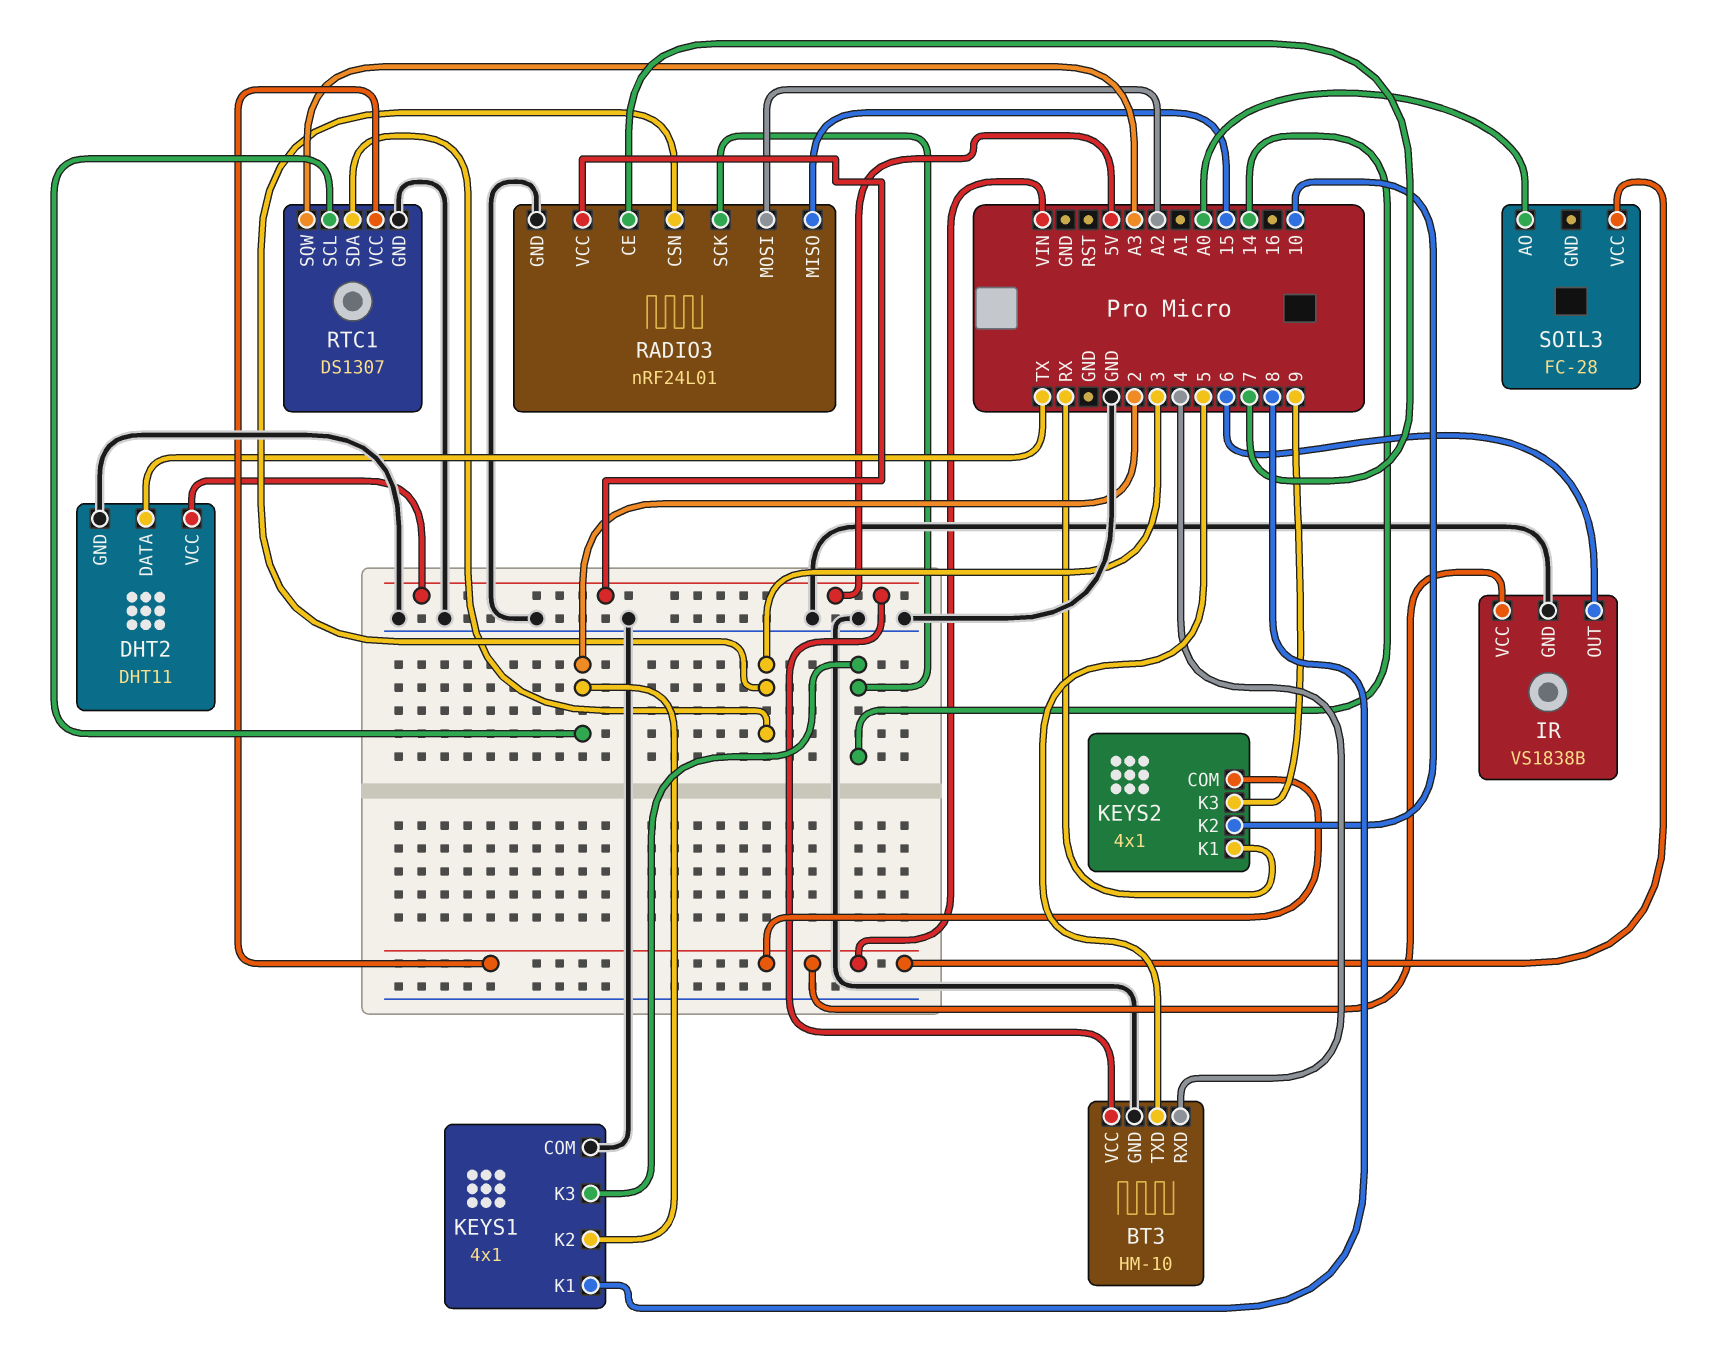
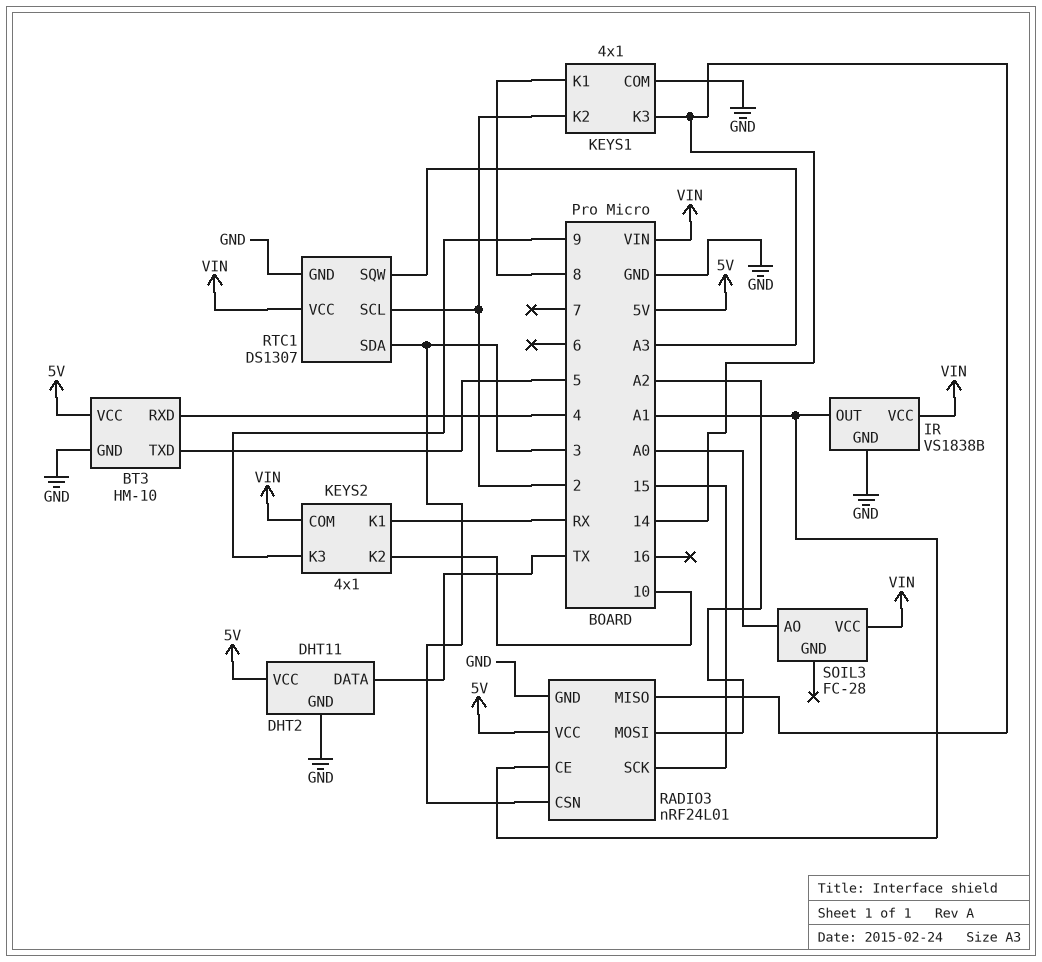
IR pin OUT: 6 -> A1
RADIO3 pin CE: 7 -> A1
RADIO3 pin MISO: 15 -> 14
RADIO3 pin SCK: 14 -> 15

